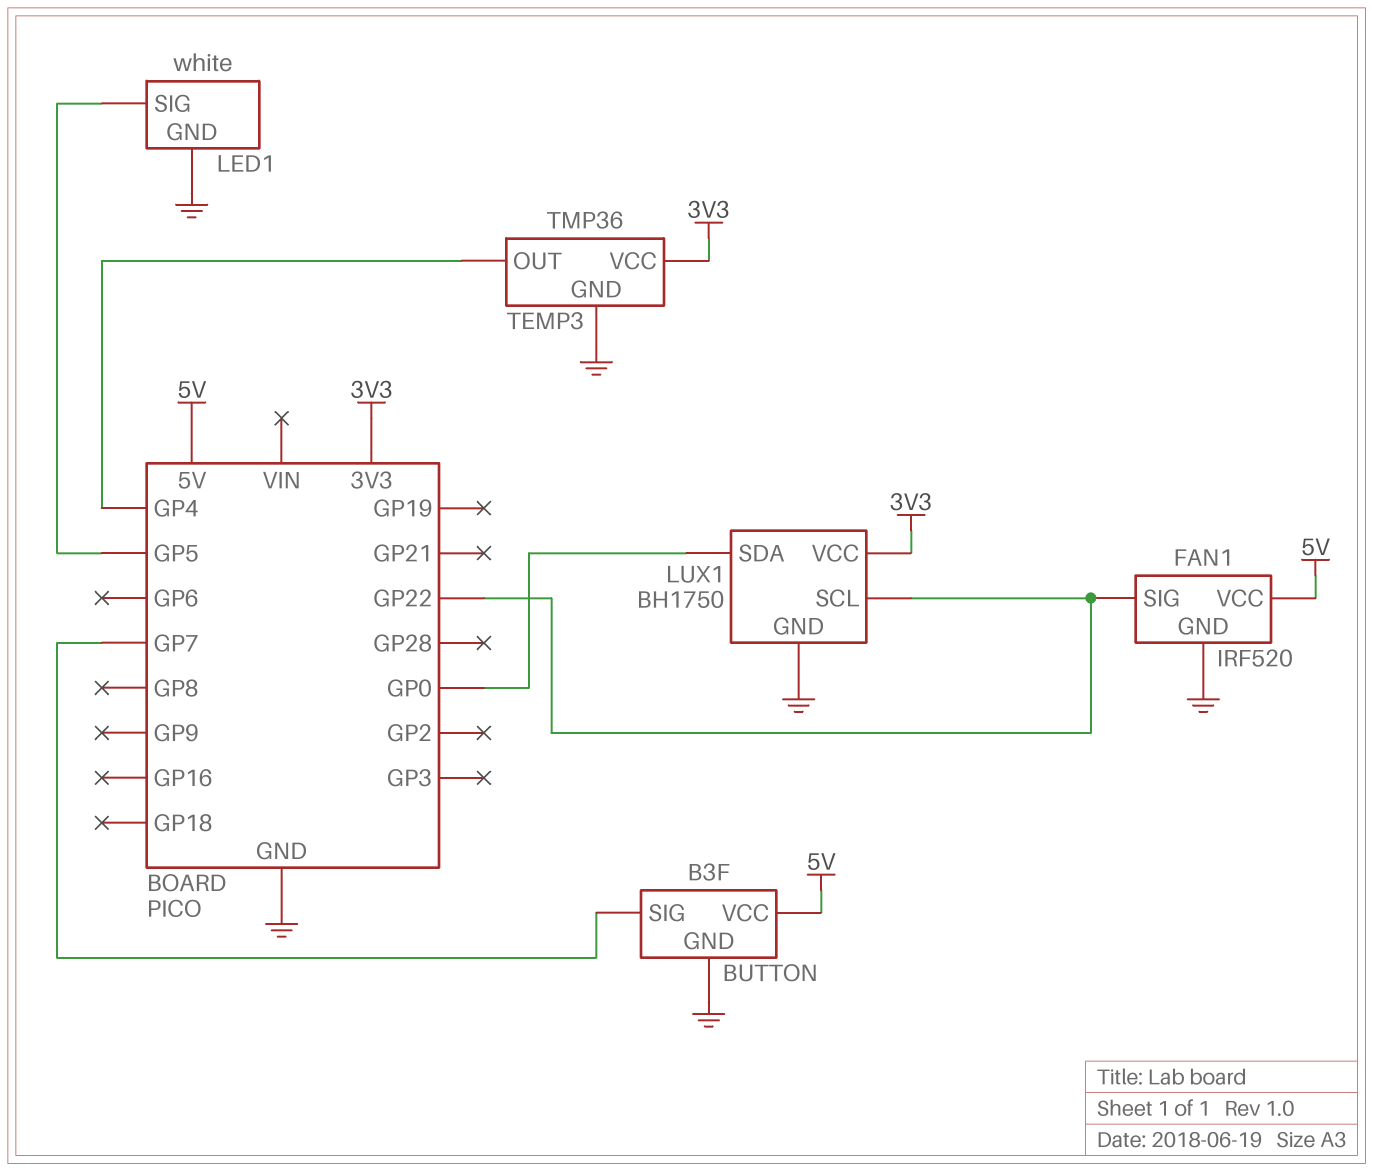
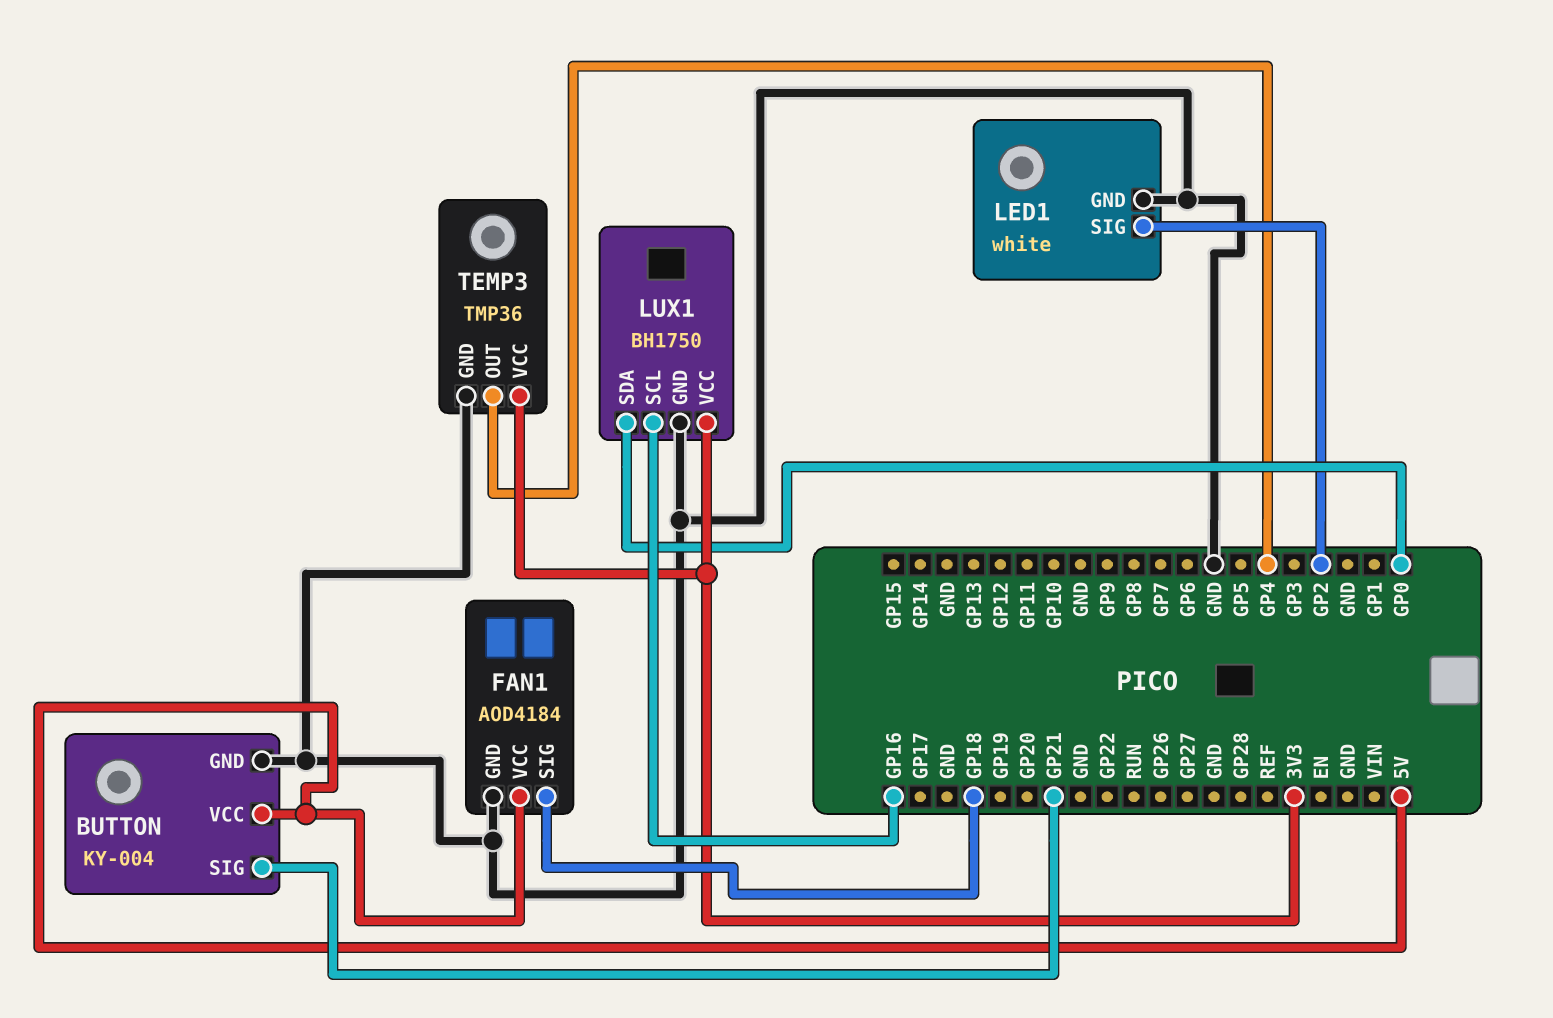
BUTTON: B3F -> KY-004
BUTTON pin SIG: GP7 -> GP21
FAN1: IRF520 -> AOD4184
FAN1 pin SIG: GP22 -> GP18
LED1 pin SIG: GP5 -> GP2
LUX1 pin SCL: GP22 -> GP16

